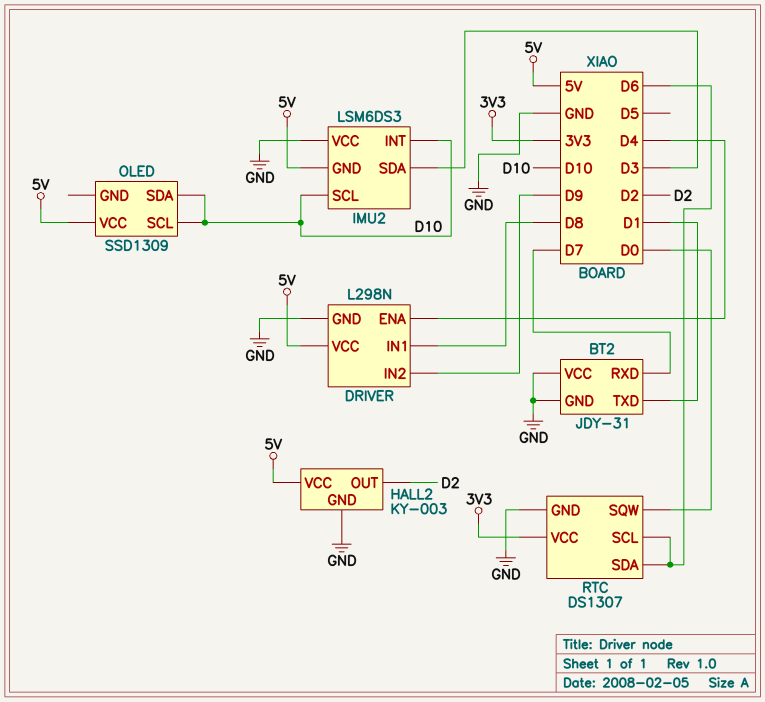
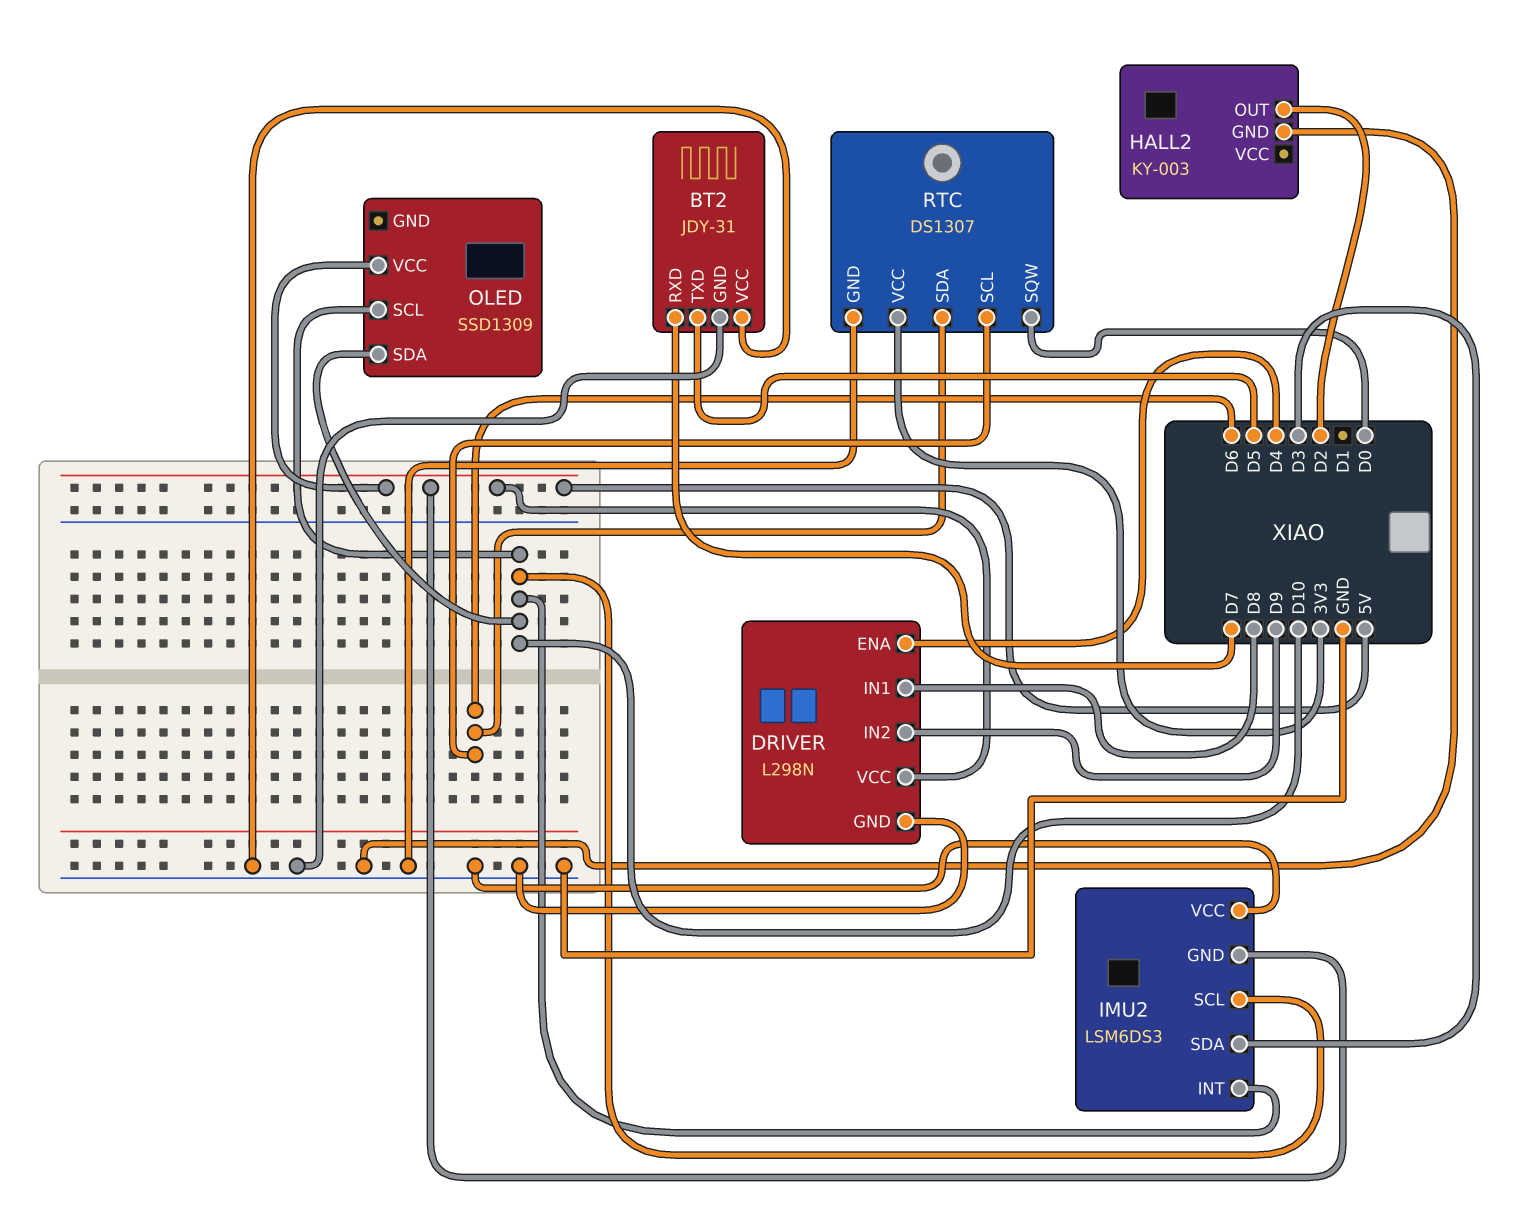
BT2 pin TXD: D1 -> D5
HALL2 pin VCC: 5V -> none

